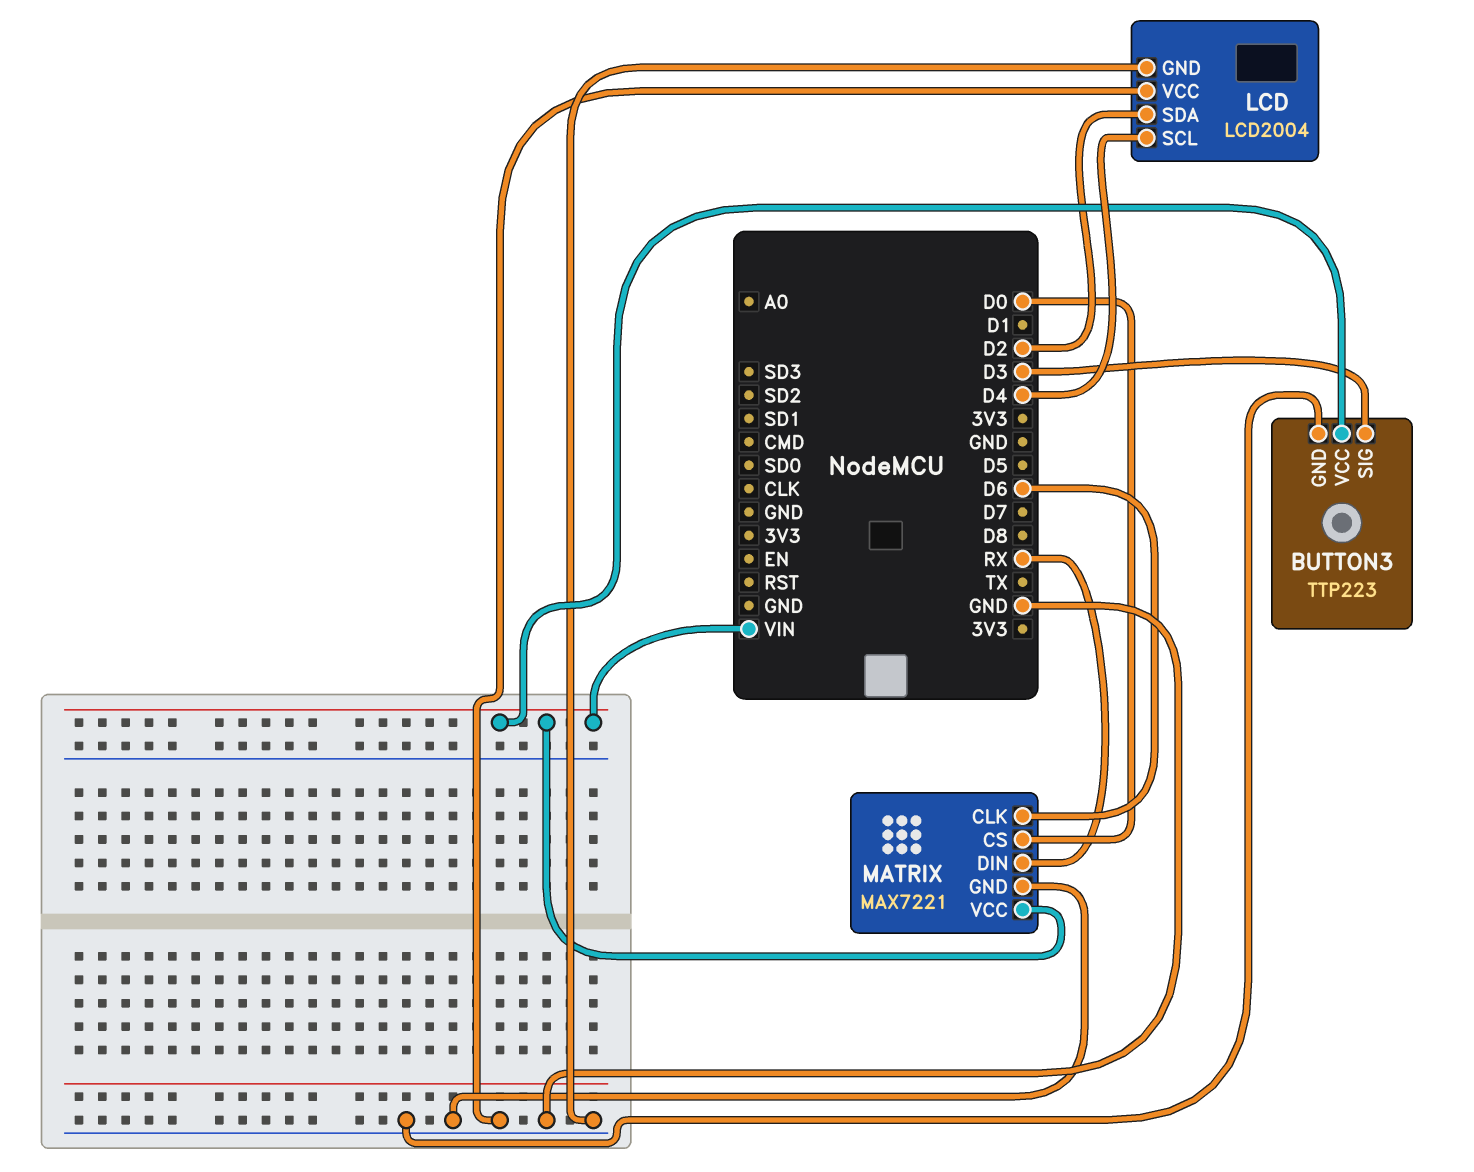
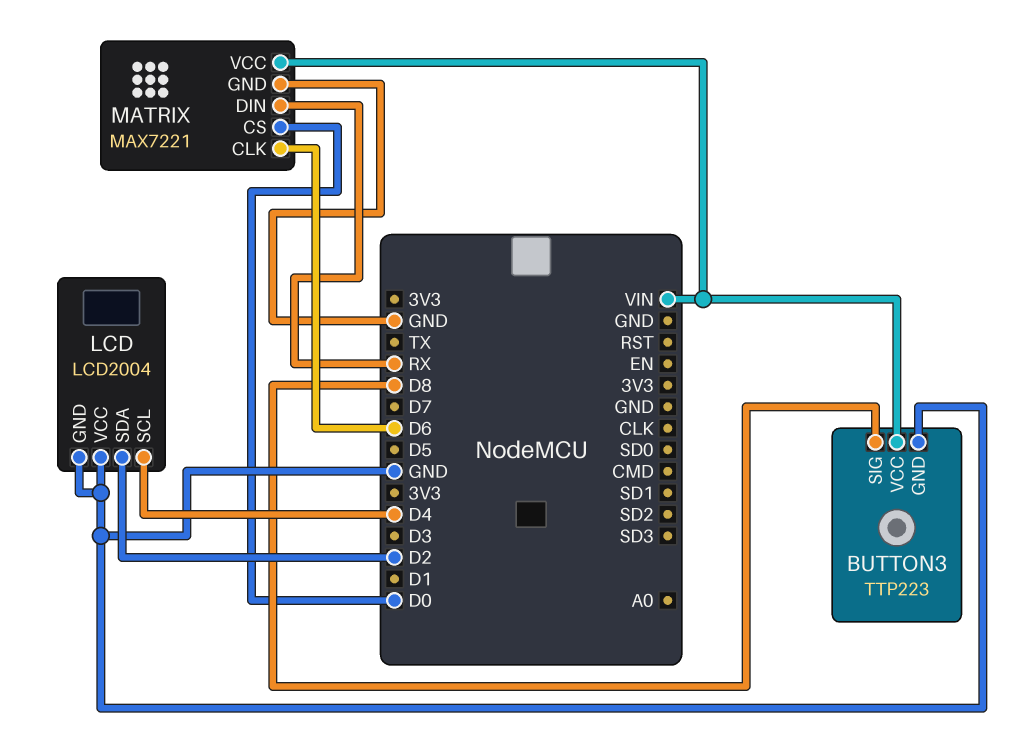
BUTTON3 pin SIG: D3 -> D8

